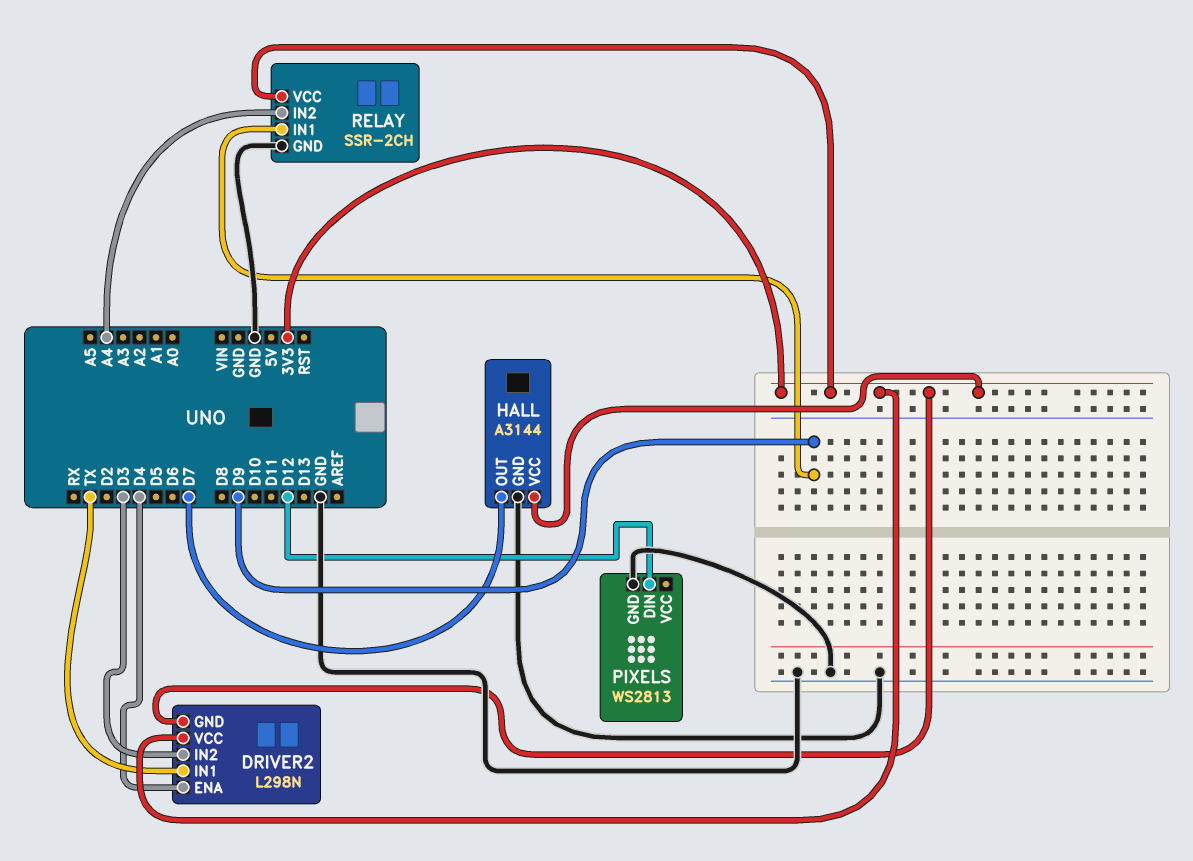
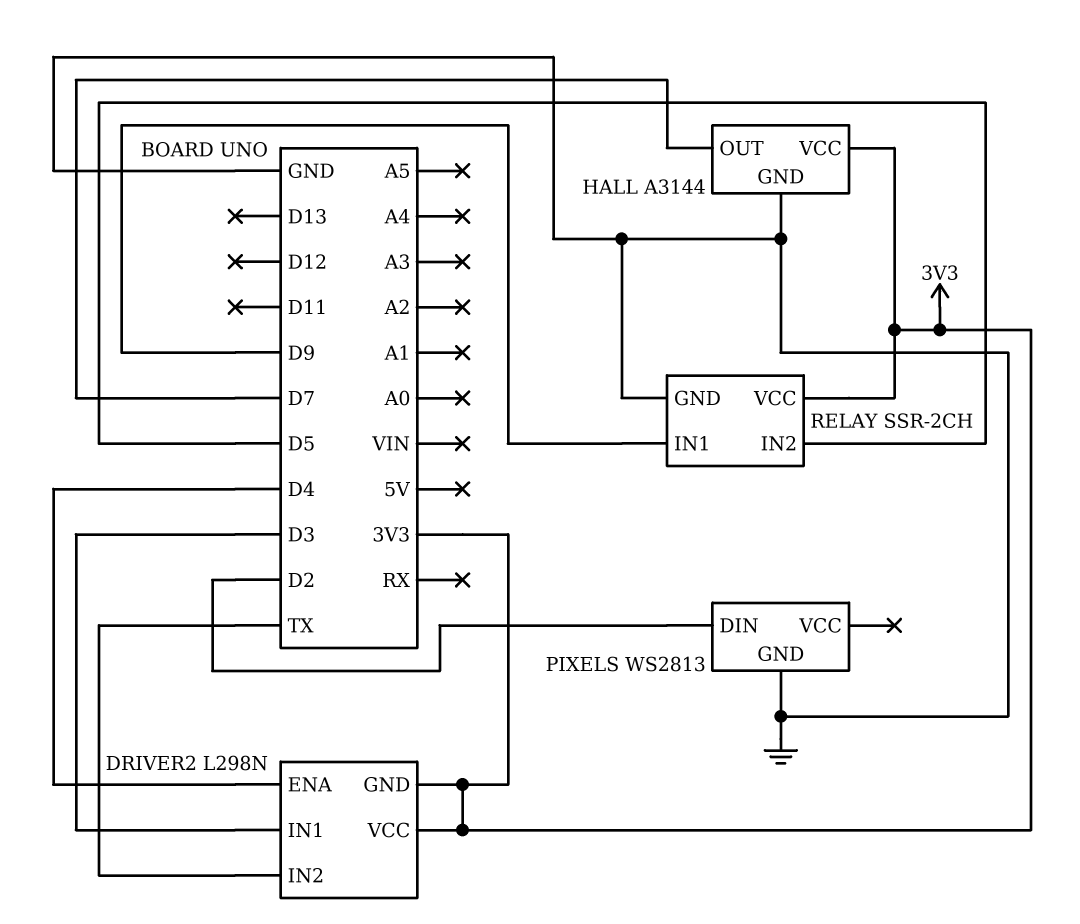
DRIVER2 pin IN1: TX -> D3
DRIVER2 pin IN2: D3 -> TX
PIXELS pin DIN: D12 -> D2
RELAY pin IN2: A4 -> D5

